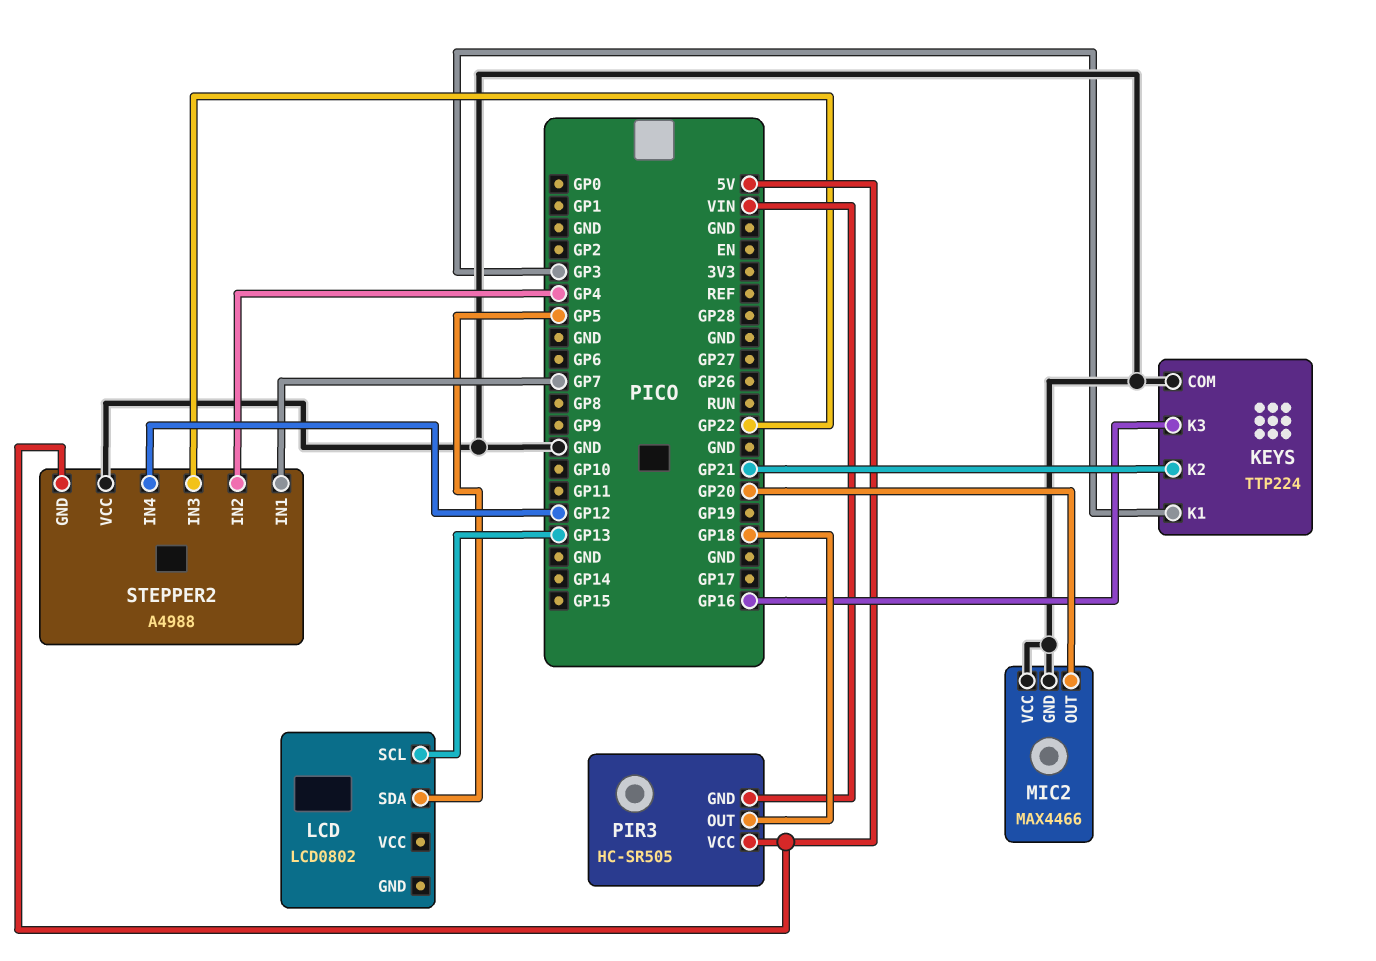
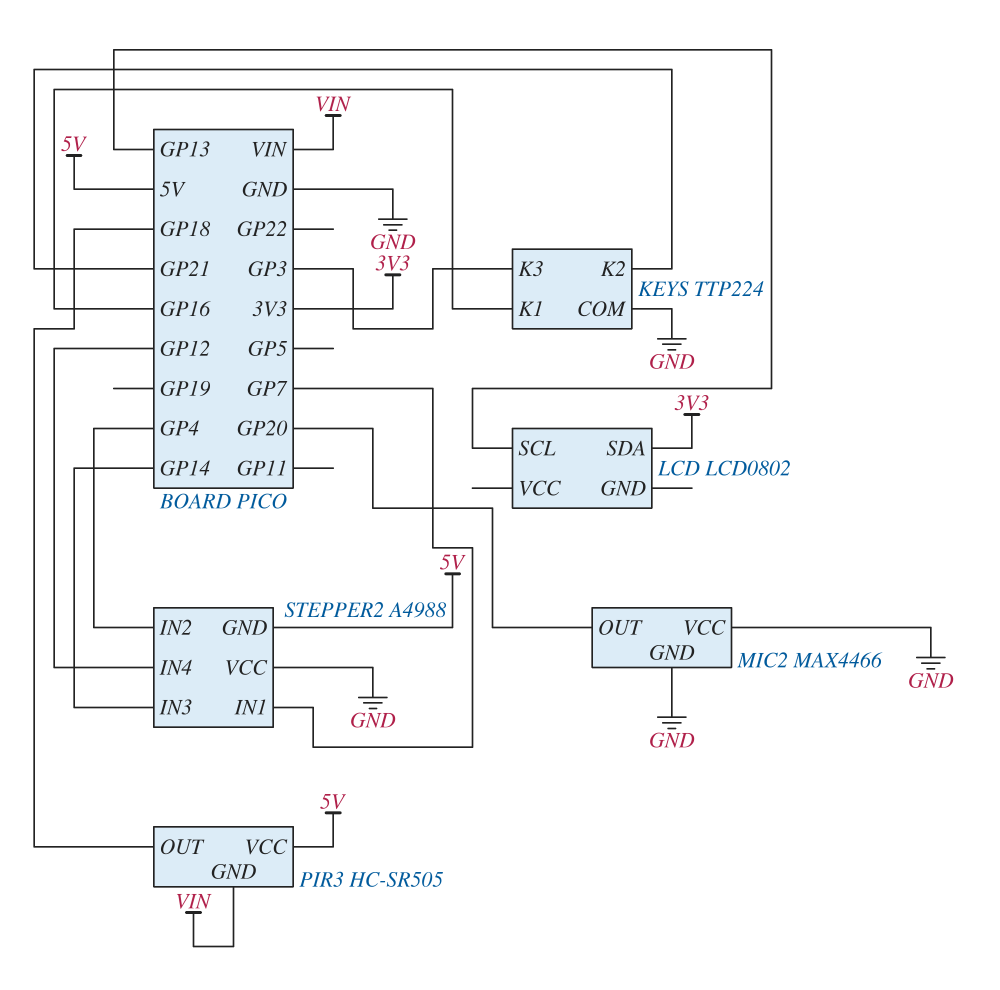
KEYS pin K1: GP3 -> GP16
KEYS pin K3: GP16 -> GP3
LCD pin SDA: GP5 -> 3V3
STEPPER2 pin IN3: GP22 -> GP14

